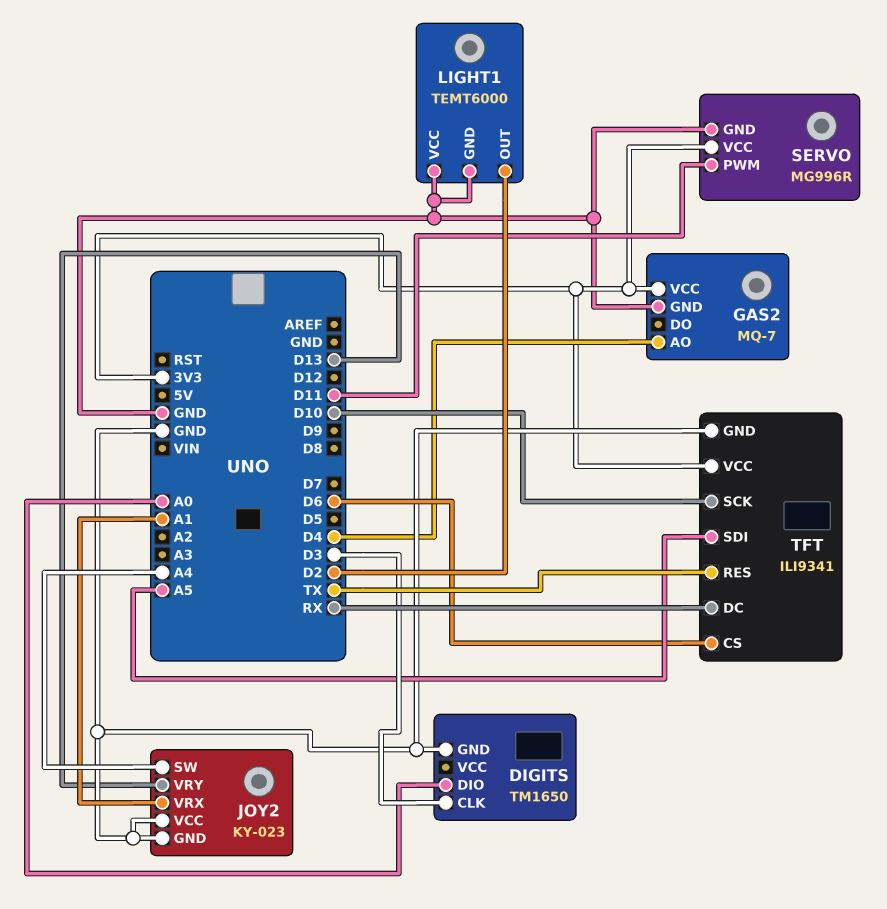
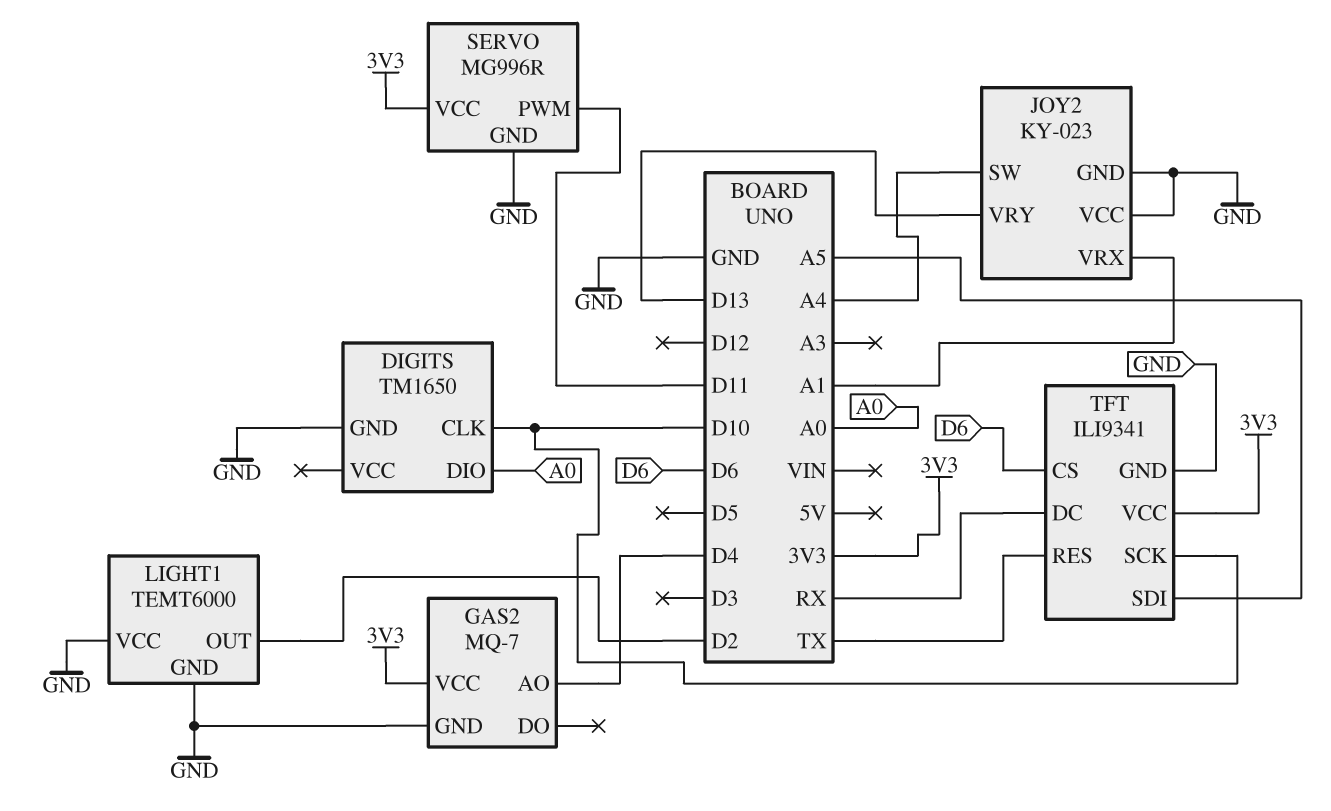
DIGITS pin CLK: D3 -> D10

